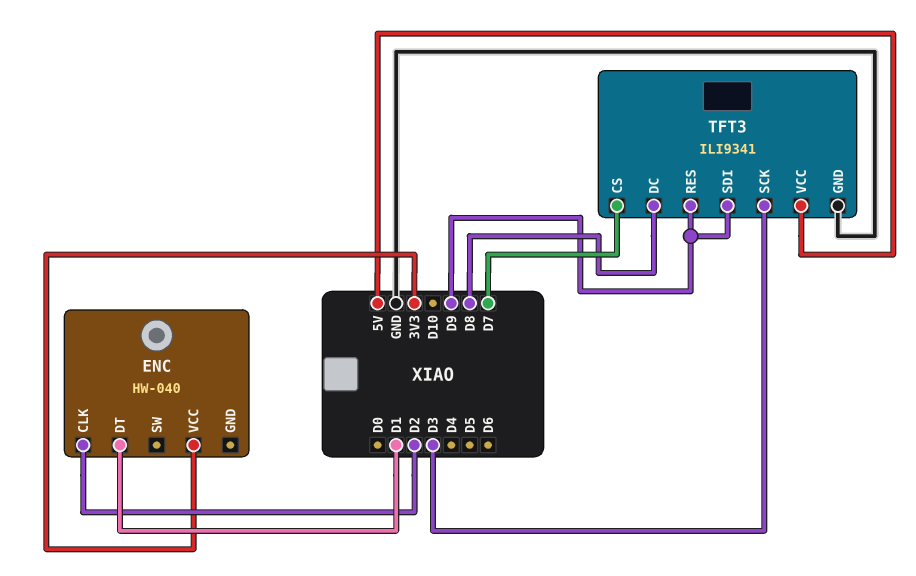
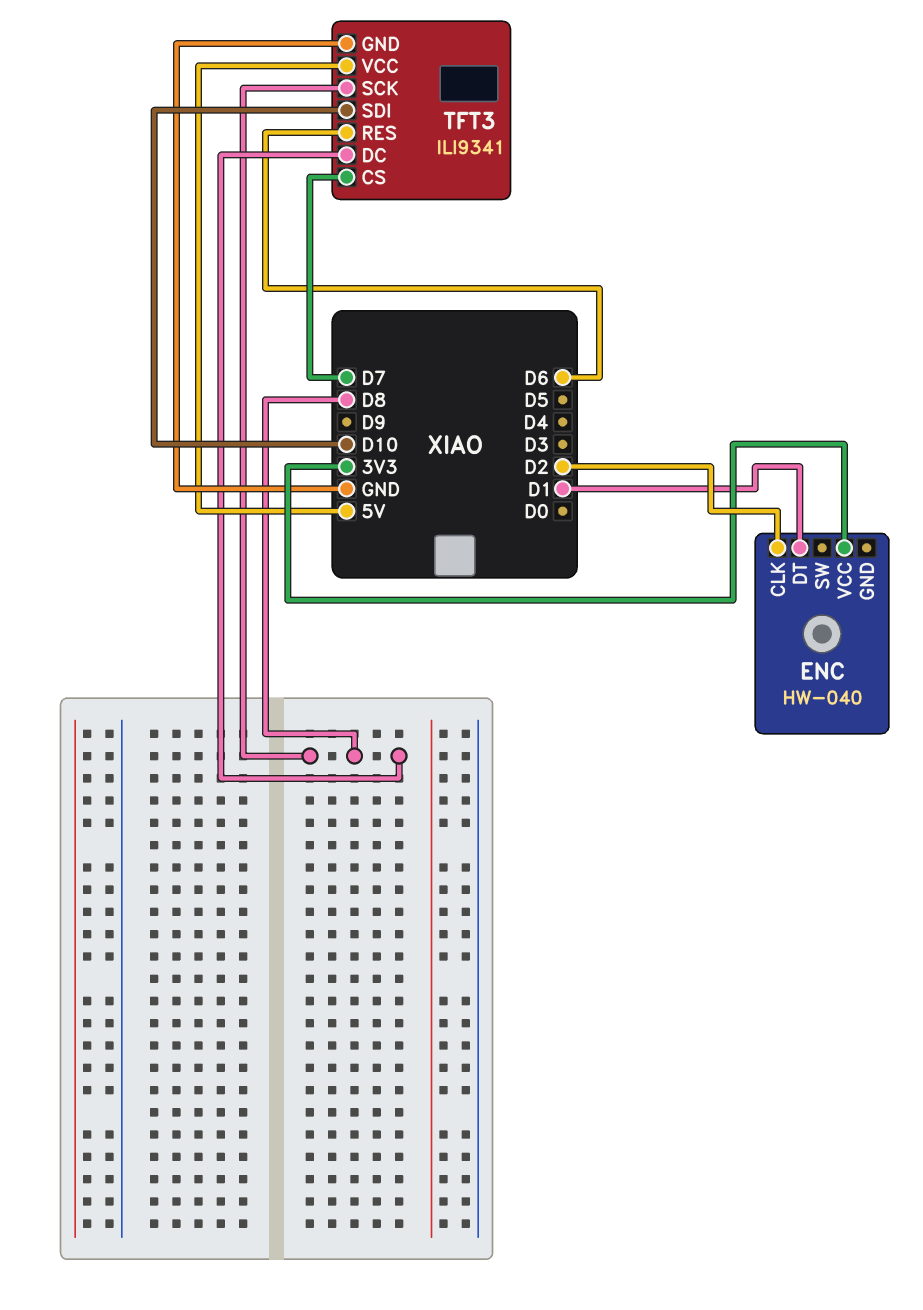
TFT3 pin RES: D9 -> D6
TFT3 pin SCK: D3 -> D8
TFT3 pin SDI: D9 -> D10

